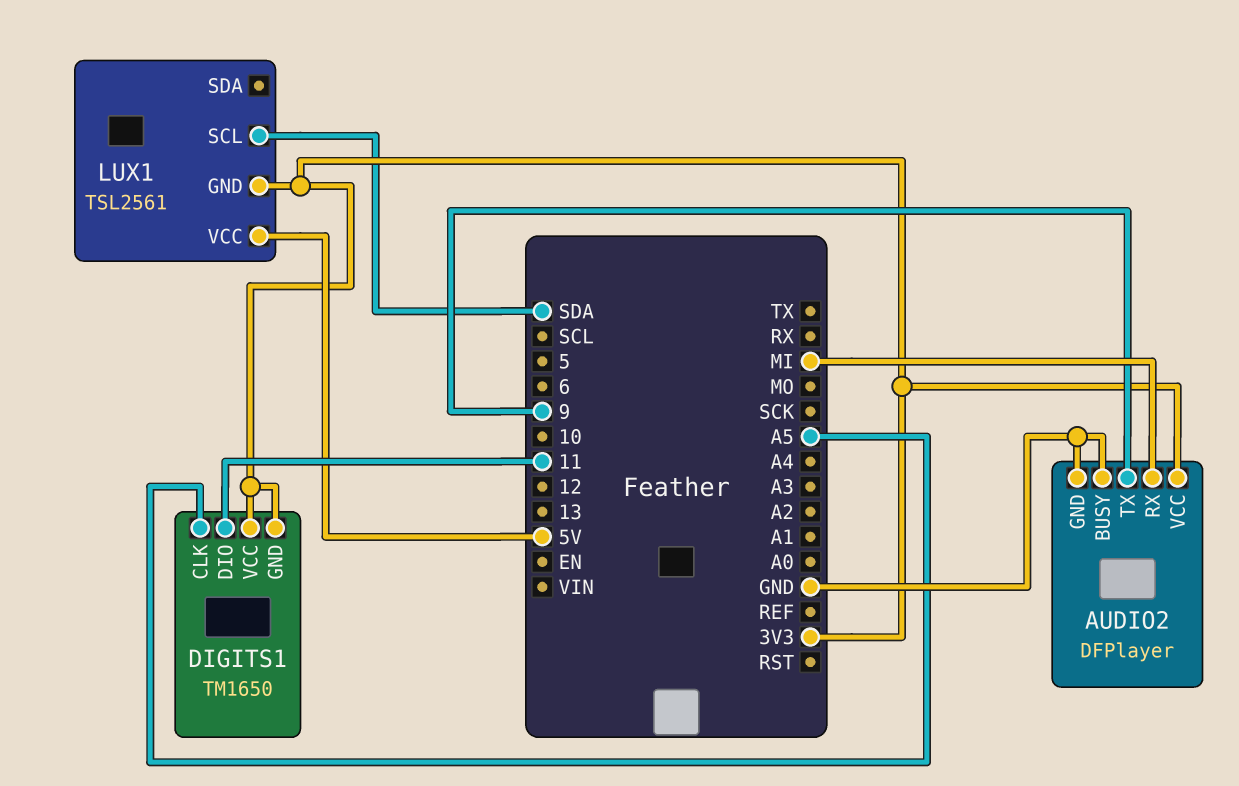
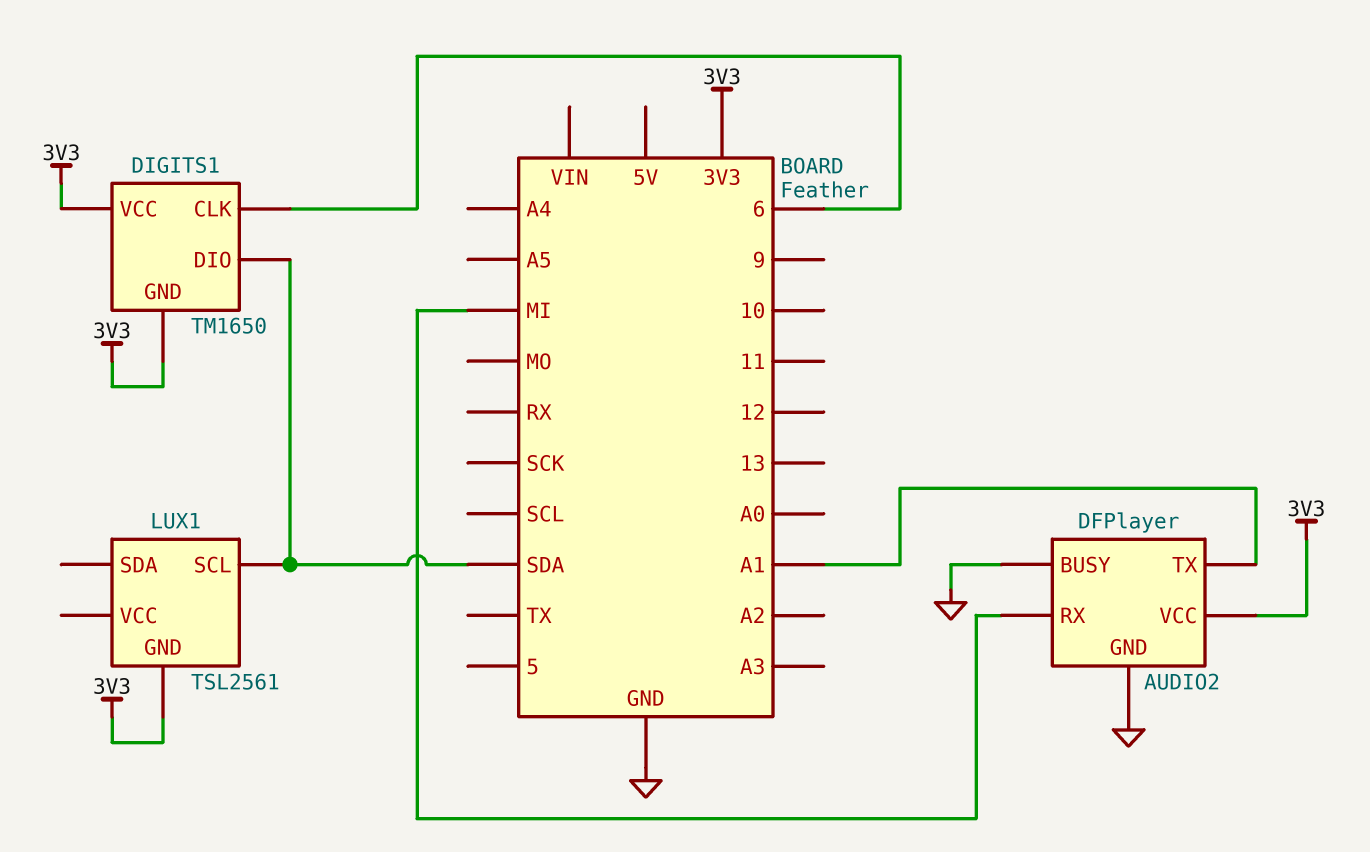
AUDIO2 pin TX: 9 -> A1
DIGITS1 pin CLK: A5 -> 6
DIGITS1 pin DIO: 11 -> SDA
LUX1 pin VCC: 5V -> none

